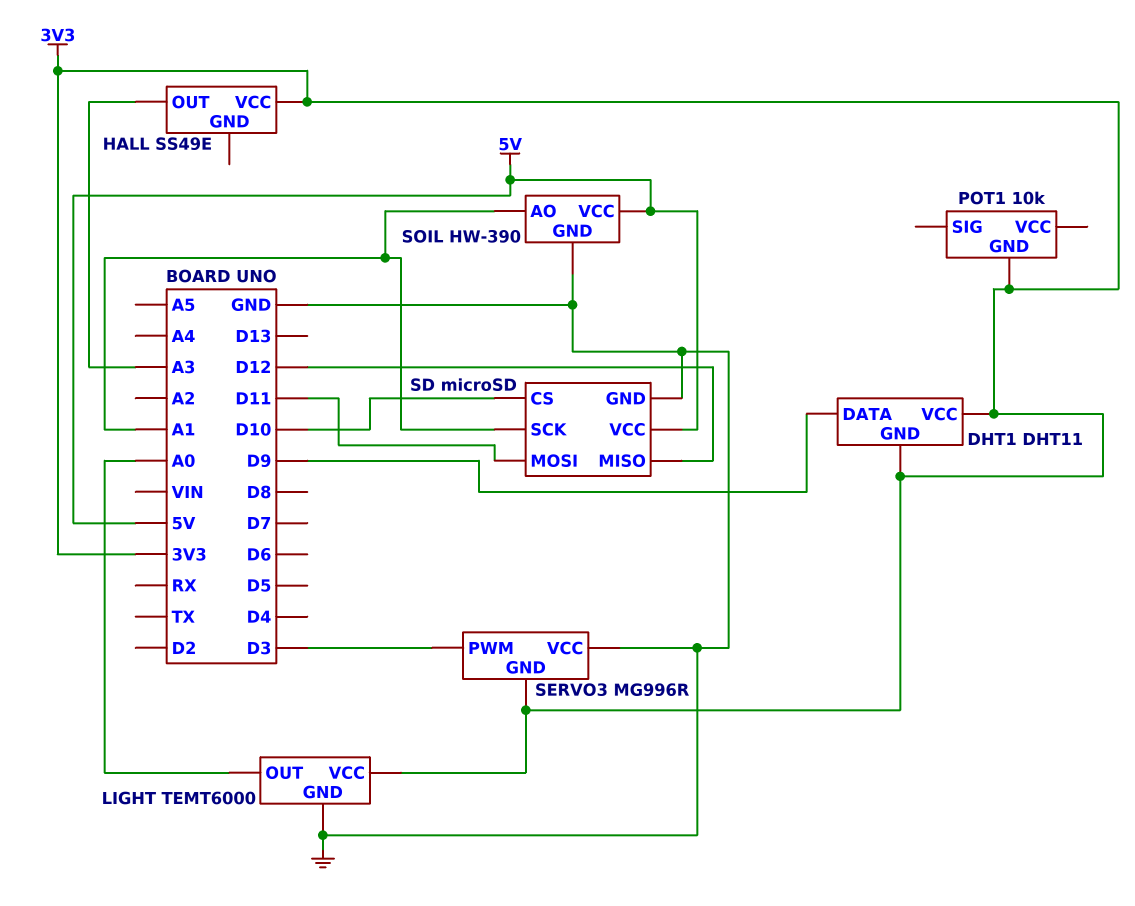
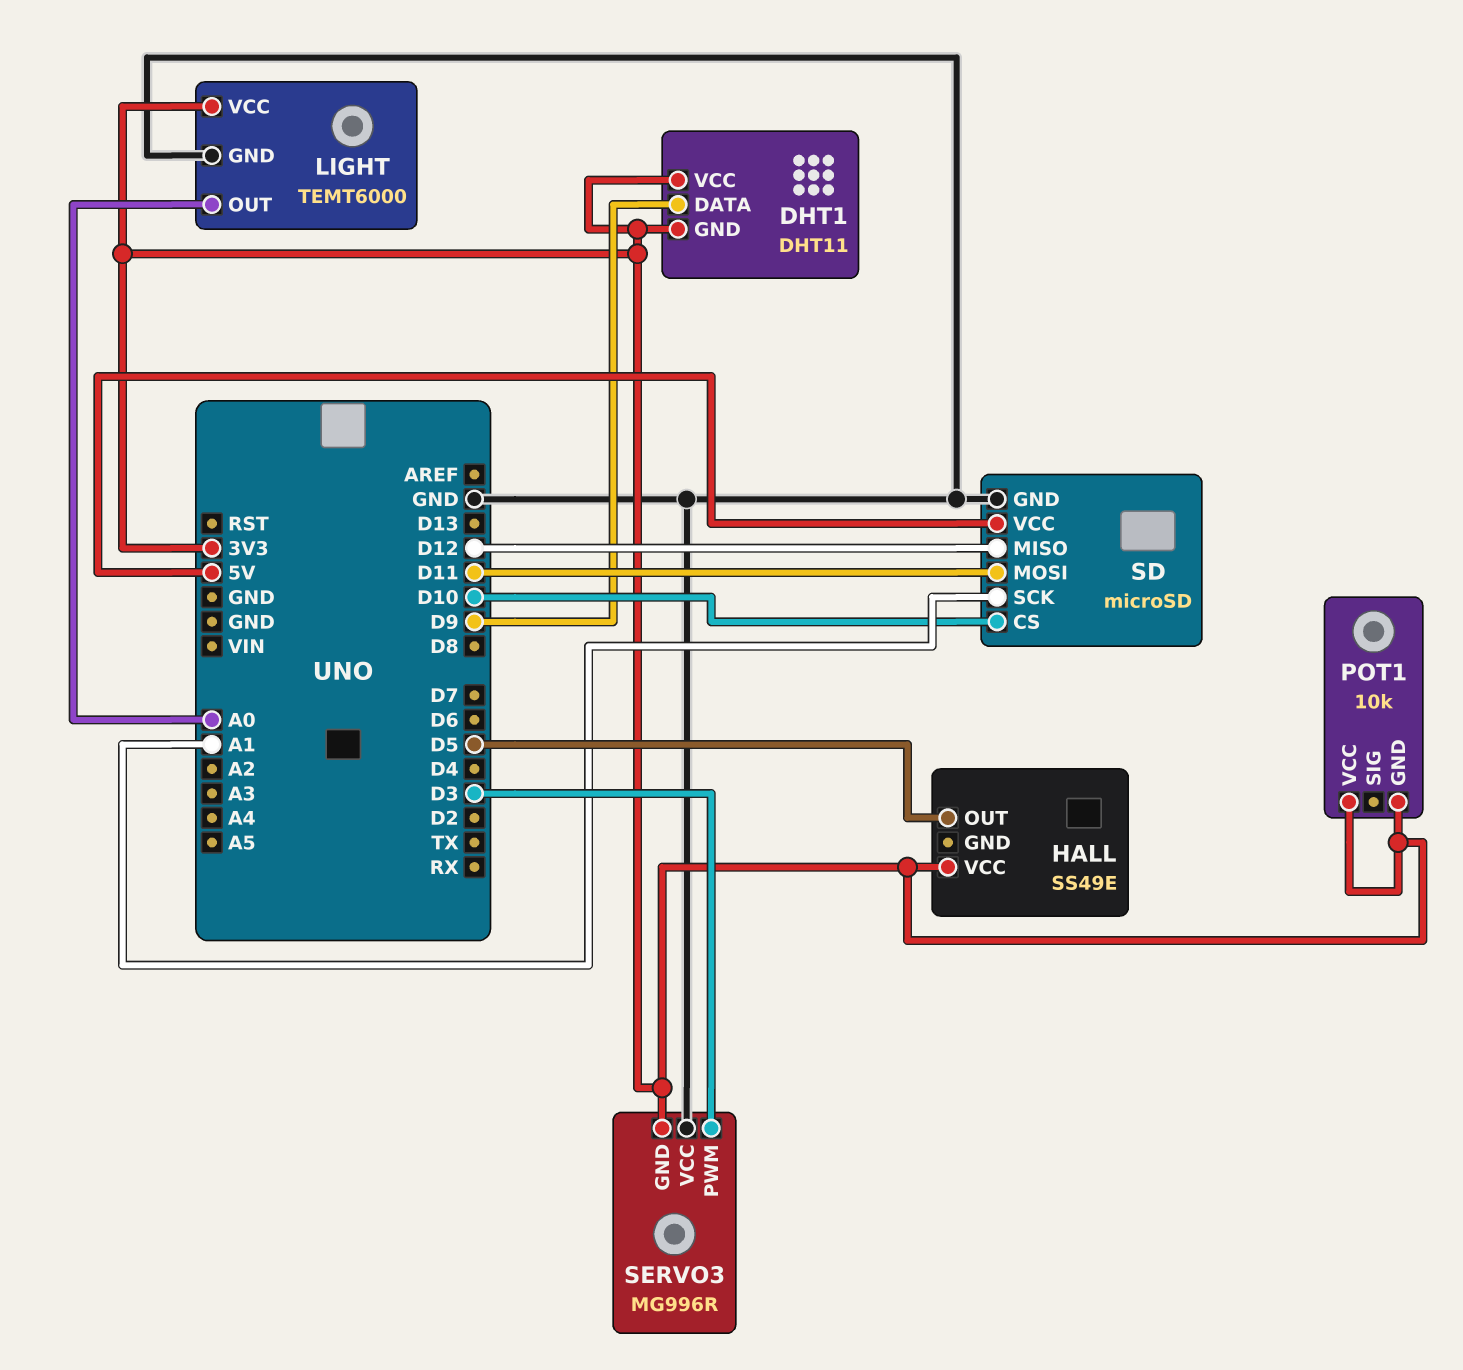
HALL pin OUT: A3 -> D5
POT1 pin VCC: none -> 3V3
SOIL: HW-390 -> none
SOIL pin AO: A1 -> none
SOIL pin GND: GND -> none
SOIL pin VCC: 5V -> none

